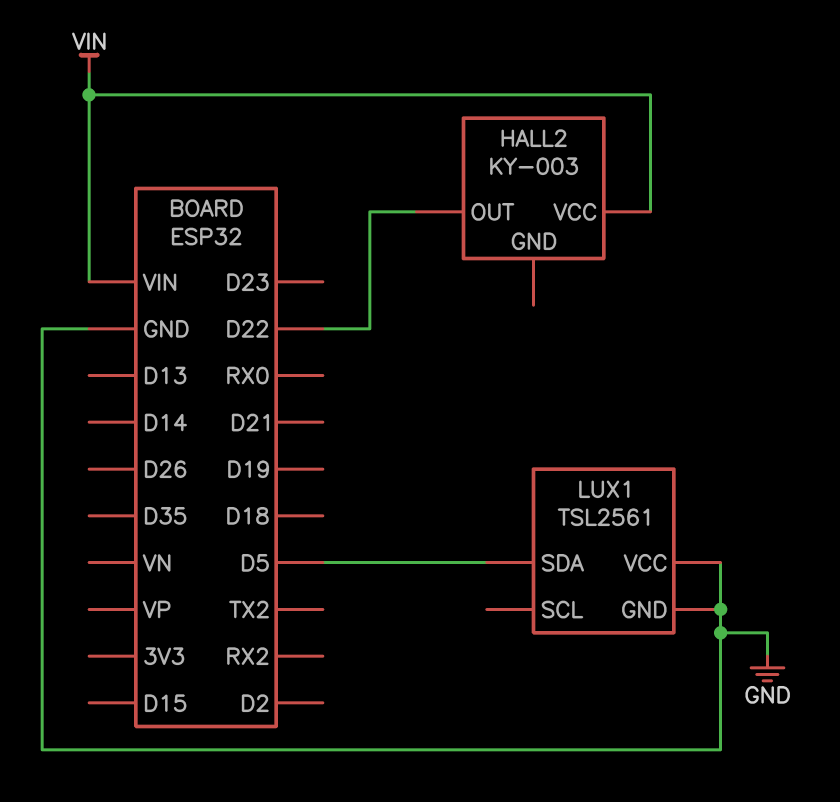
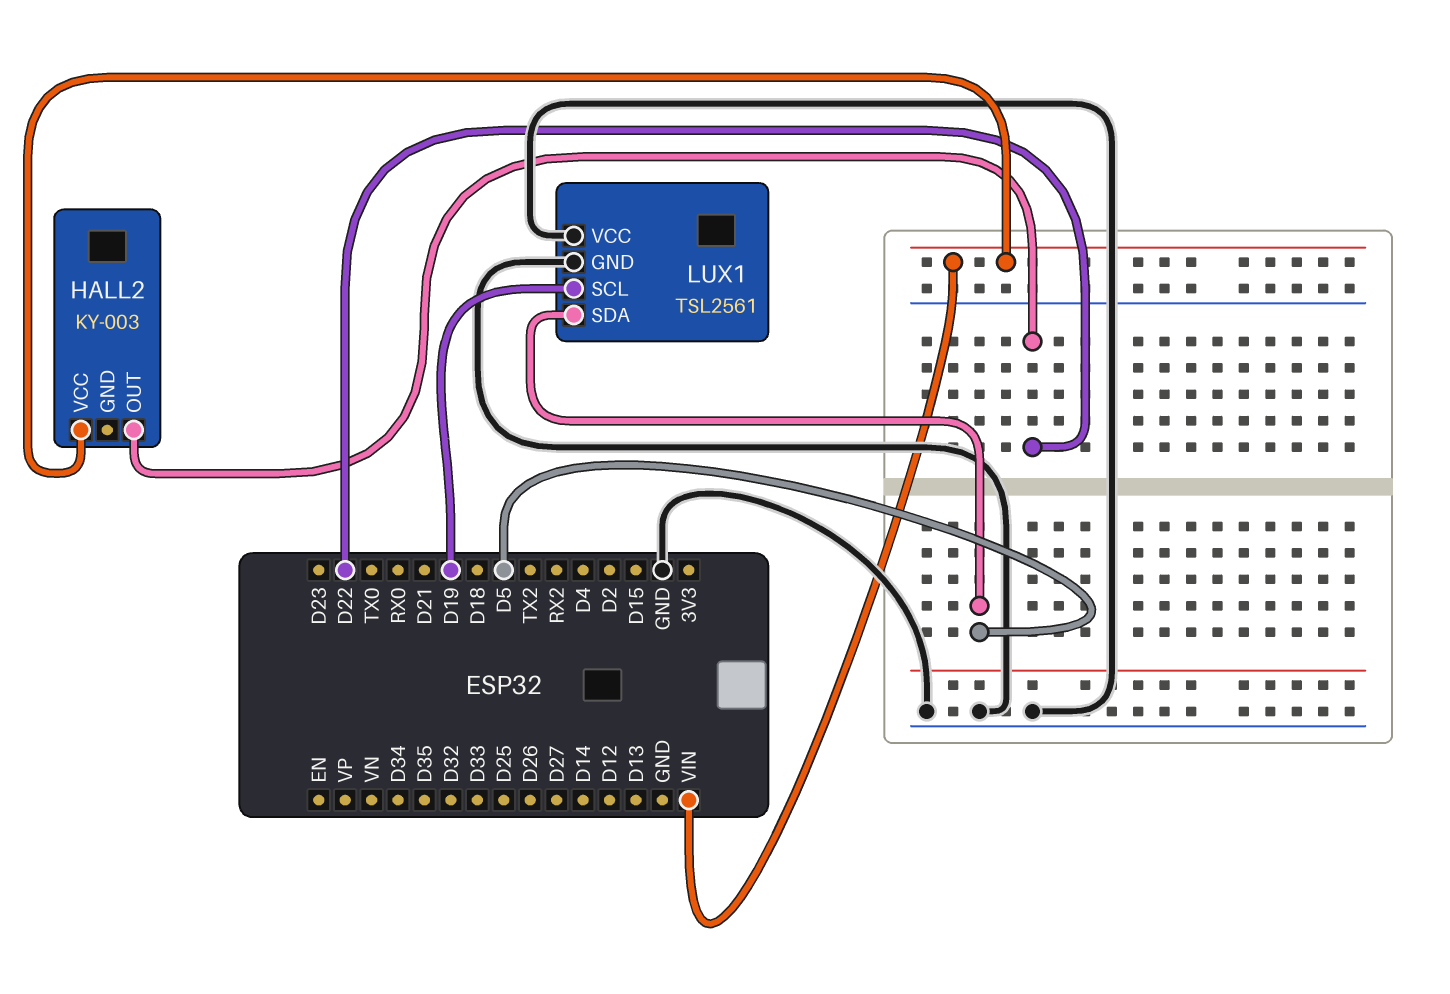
LUX1 pin SCL: none -> D19

